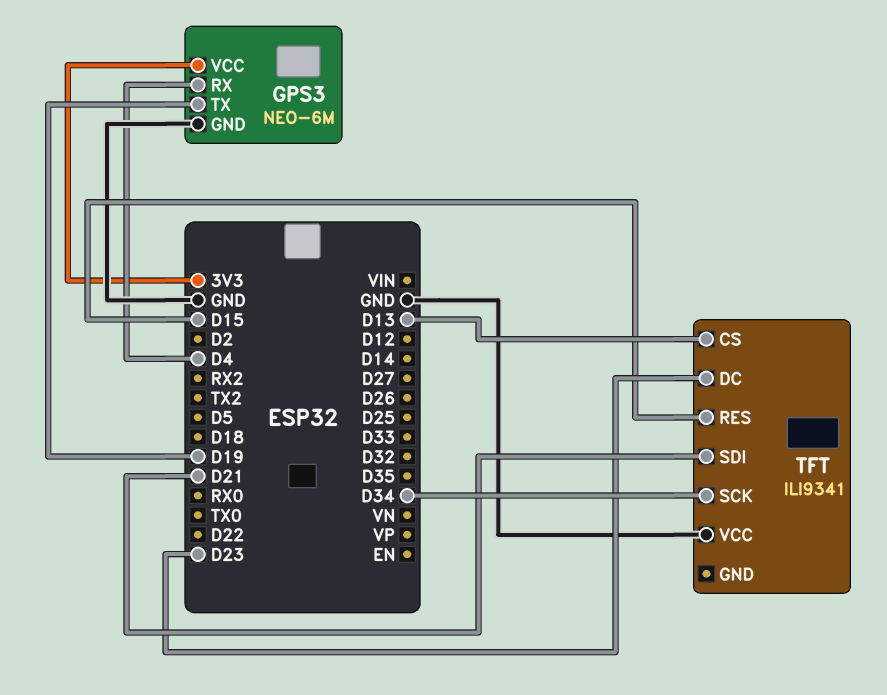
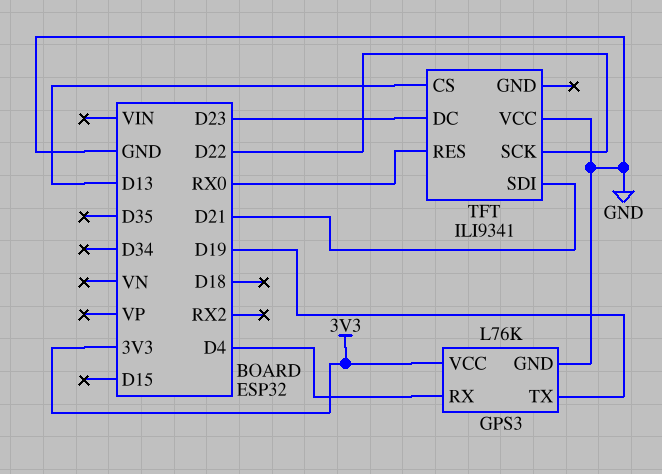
GPS3: NEO-6M -> L76K
TFT pin RES: D15 -> RX0
TFT pin SCK: D34 -> D22

